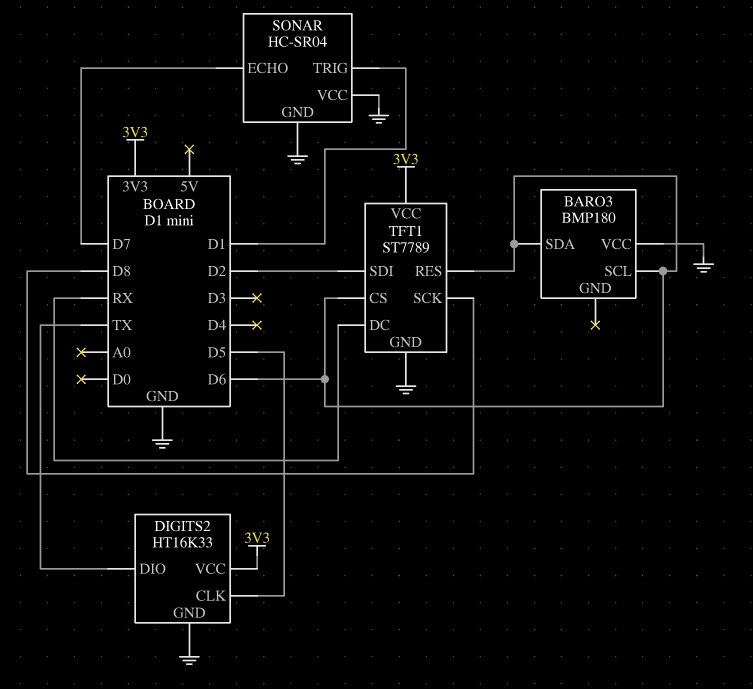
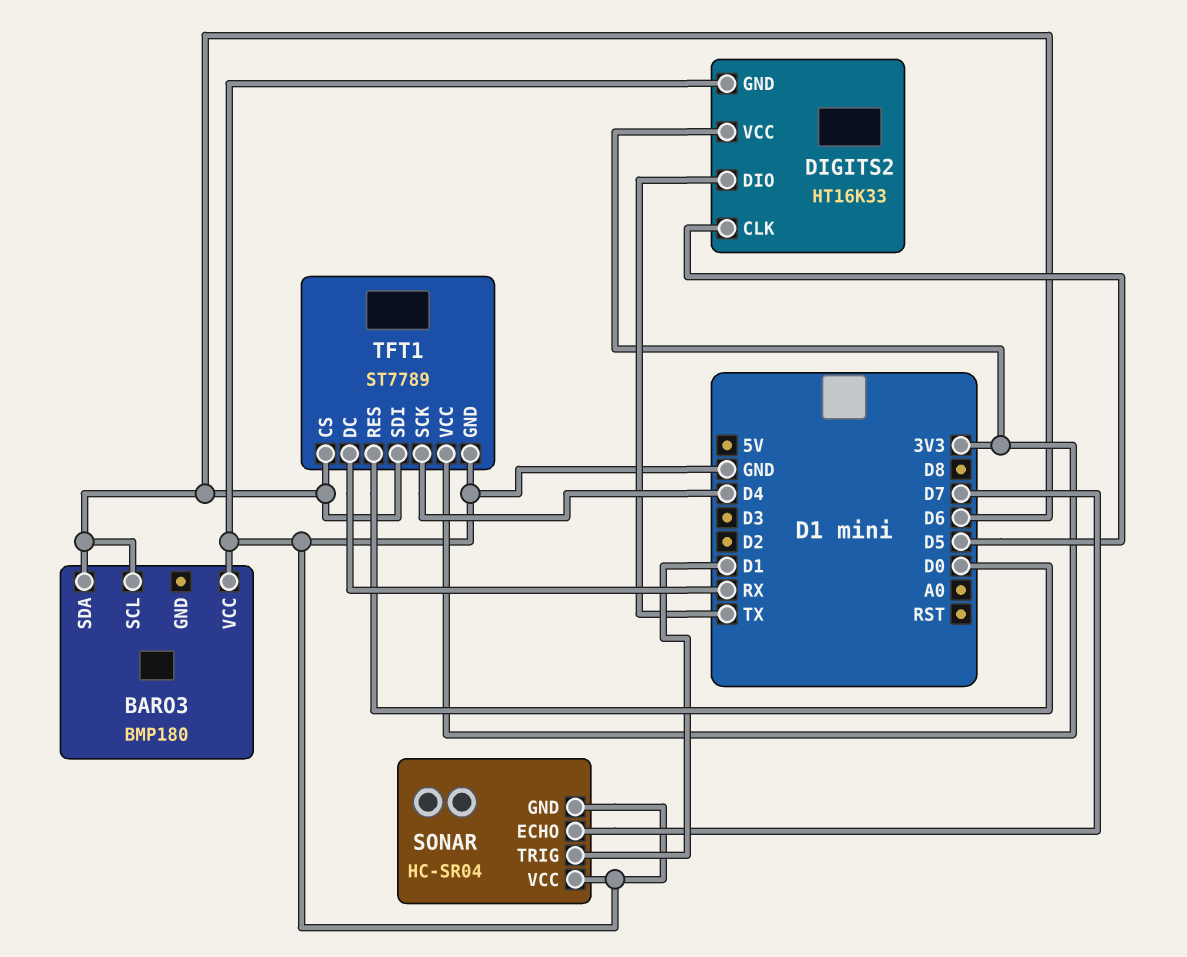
TFT1 pin RES: D6 -> D0
TFT1 pin SCK: D8 -> D4
TFT1 pin SDI: D2 -> D6

